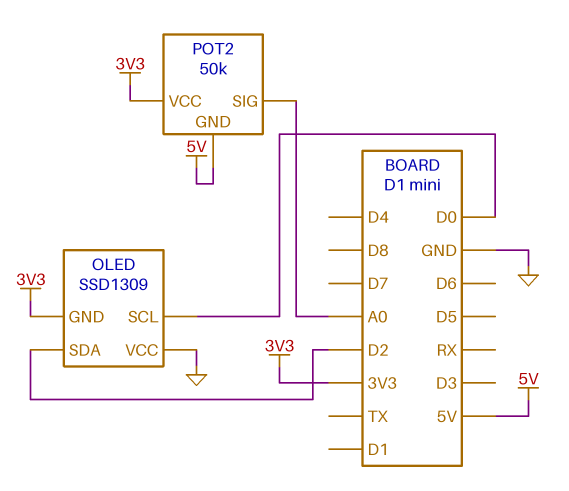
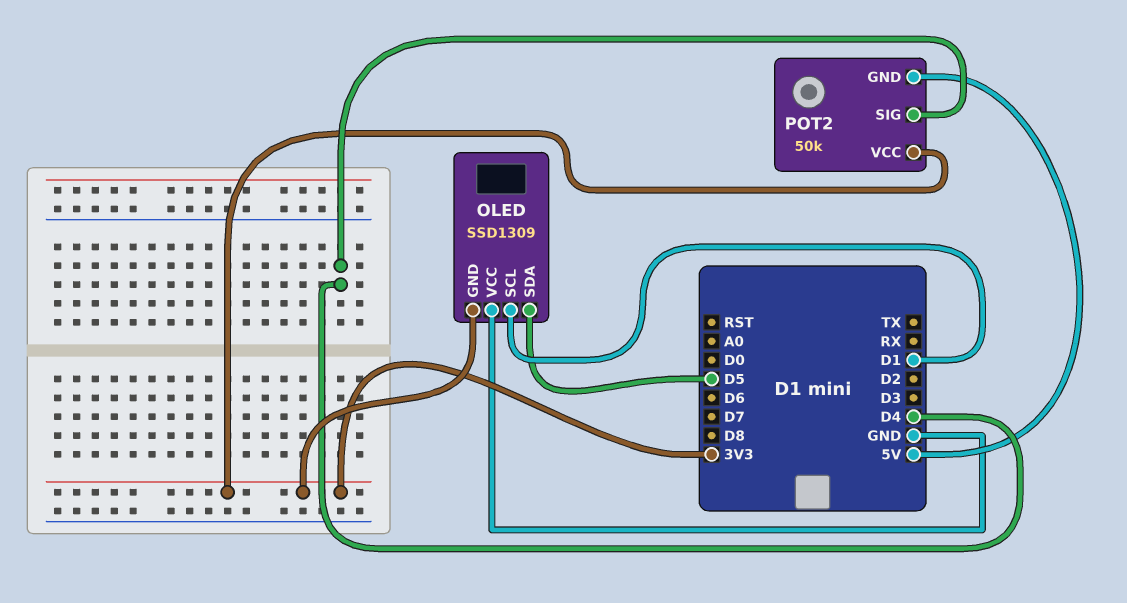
OLED pin SCL: D0 -> D1
OLED pin SDA: D2 -> D5
POT2 pin SIG: A0 -> D4

